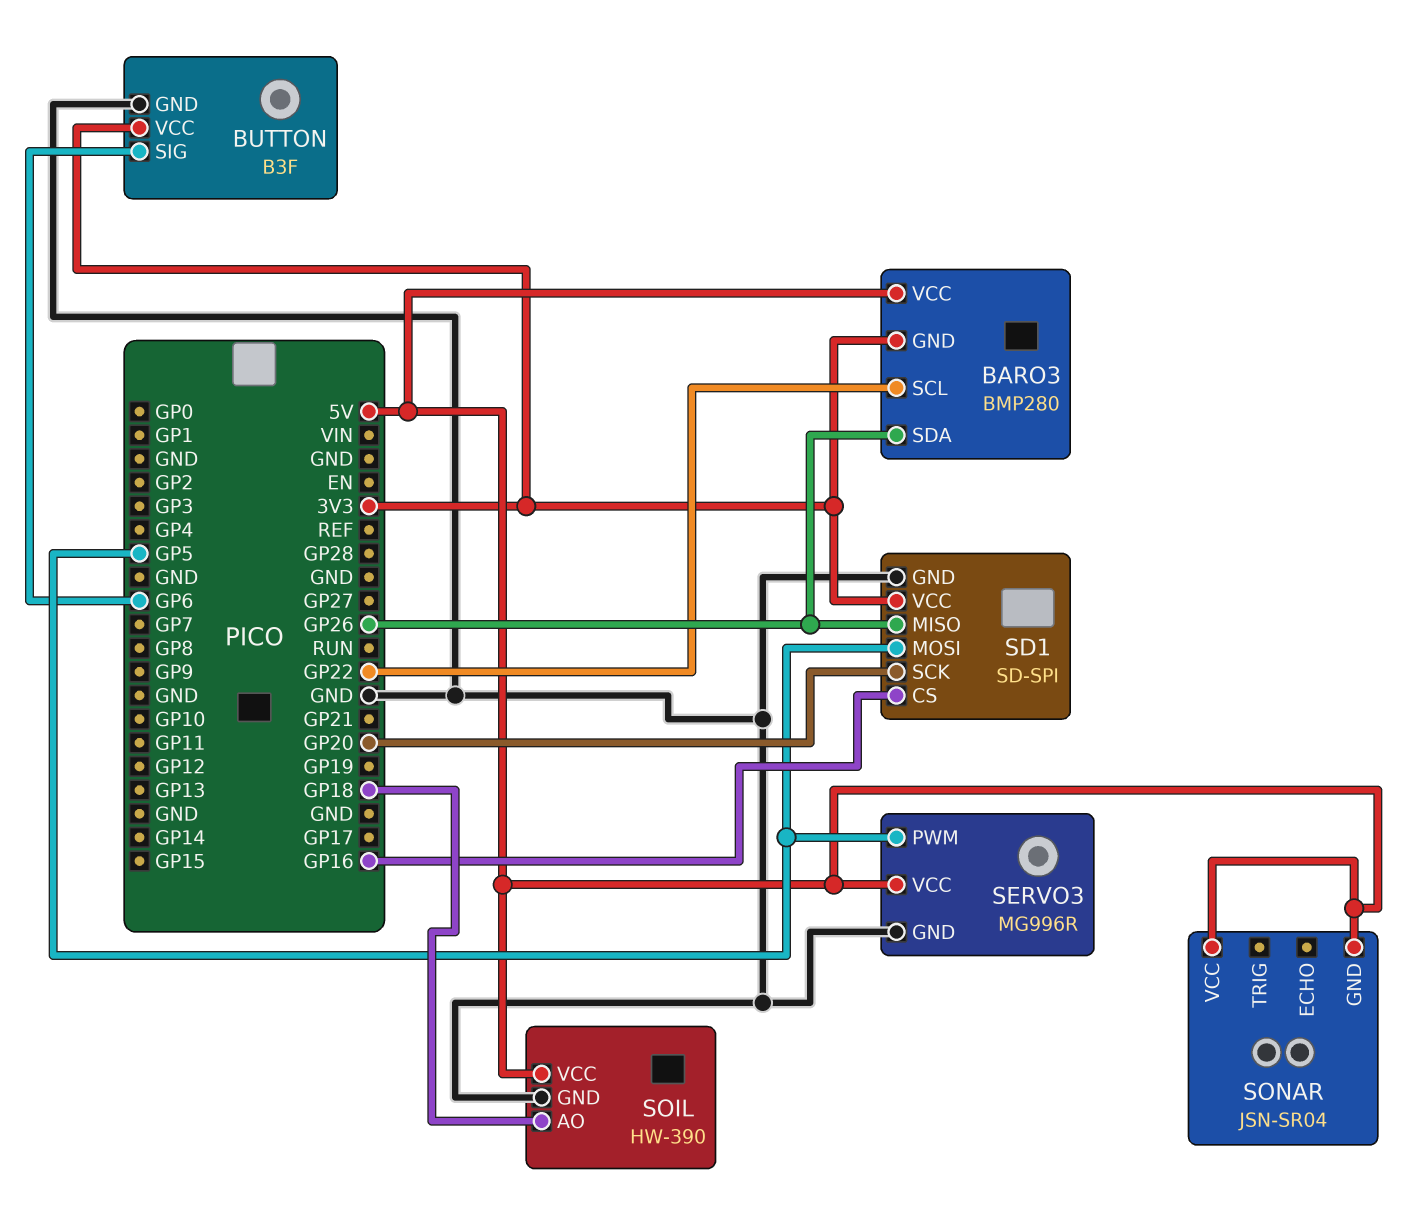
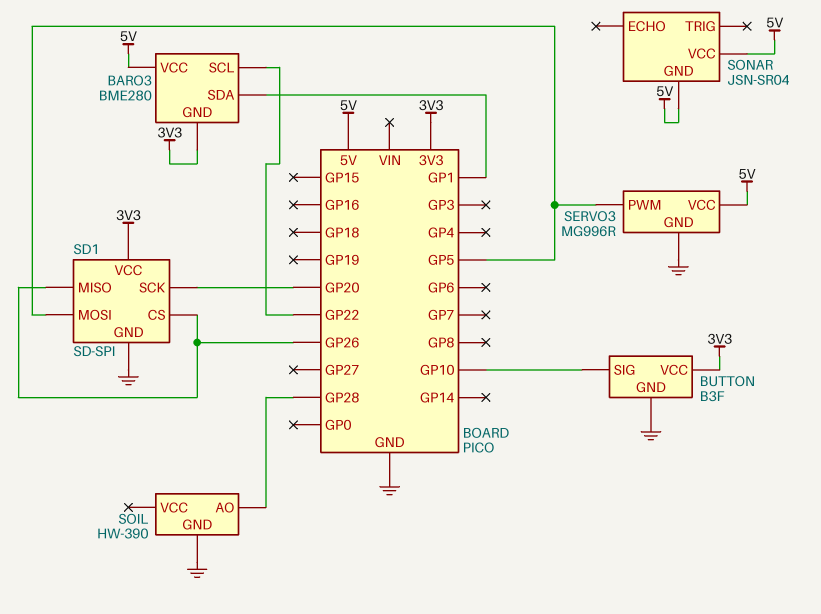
BARO3: BMP280 -> BME280
BARO3 pin SDA: GP26 -> GP1
BUTTON pin SIG: GP6 -> GP10
SD1 pin CS: GP16 -> GP26
SOIL pin AO: GP18 -> GP28
SOIL pin VCC: 5V -> none

